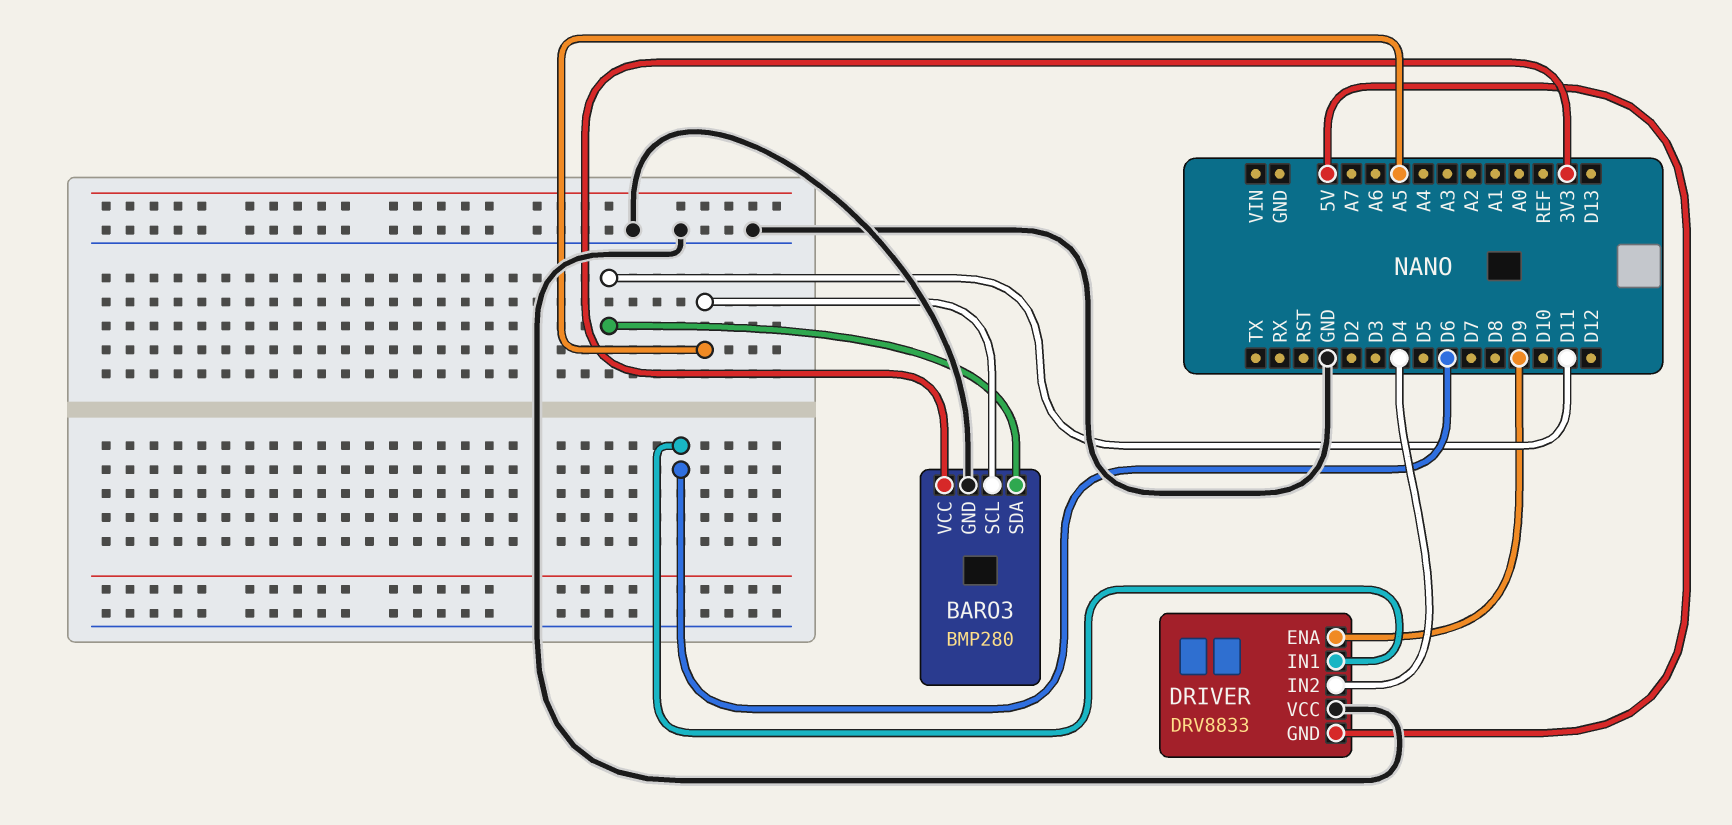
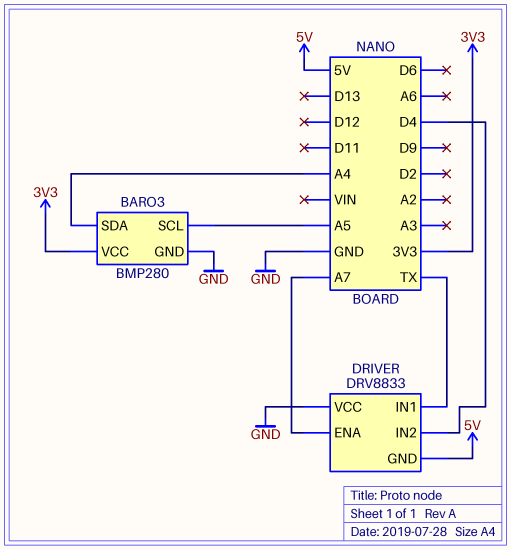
BARO3 pin SDA: D11 -> A4
DRIVER pin ENA: D9 -> A7
DRIVER pin IN1: D6 -> TX

